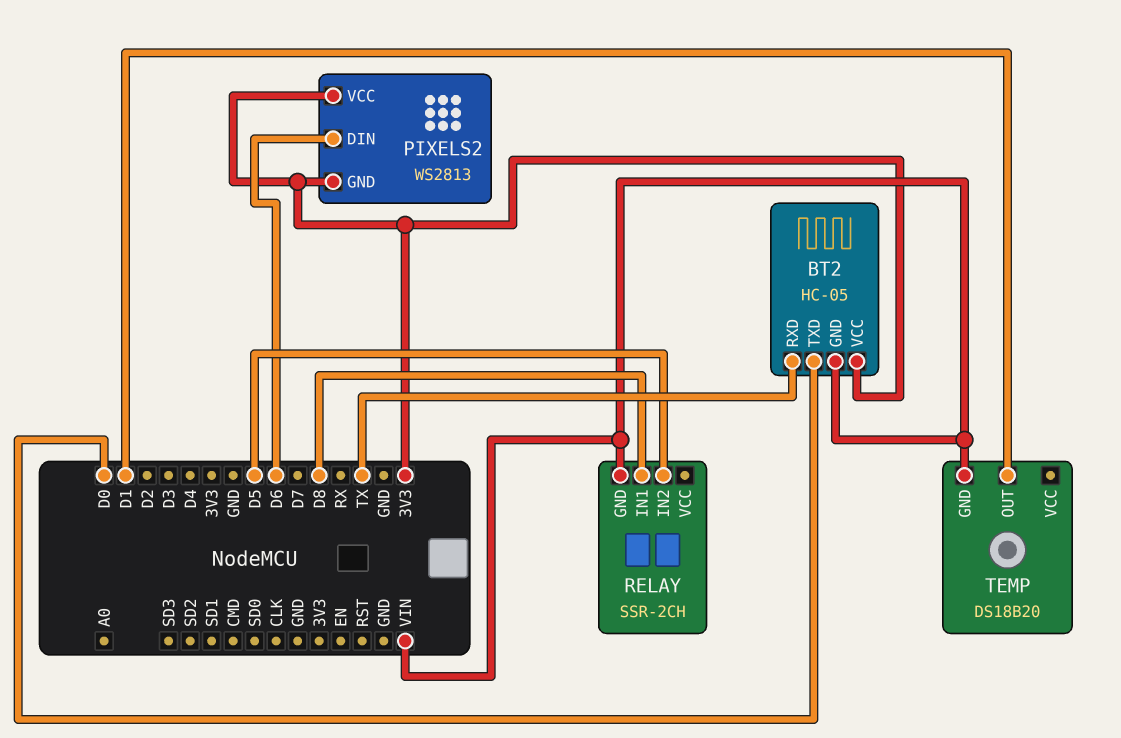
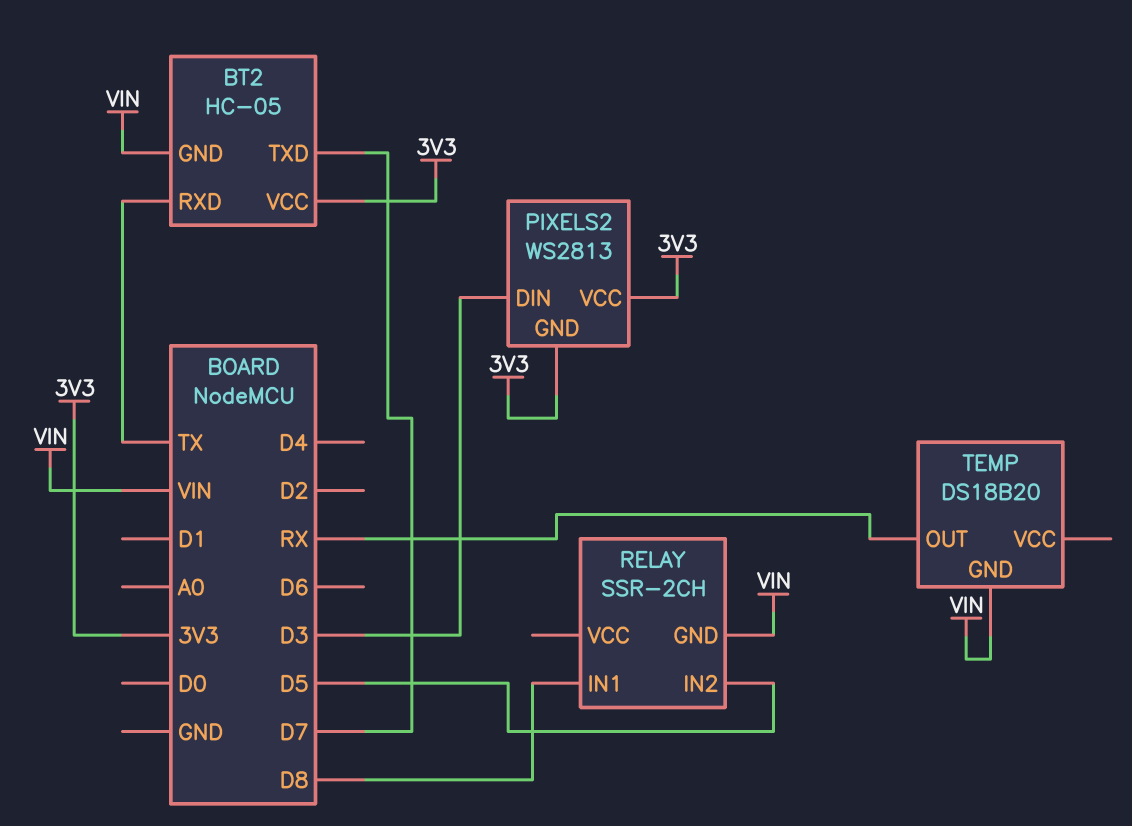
BT2 pin TXD: D0 -> D7
PIXELS2 pin DIN: D6 -> D3
TEMP pin OUT: D1 -> RX

